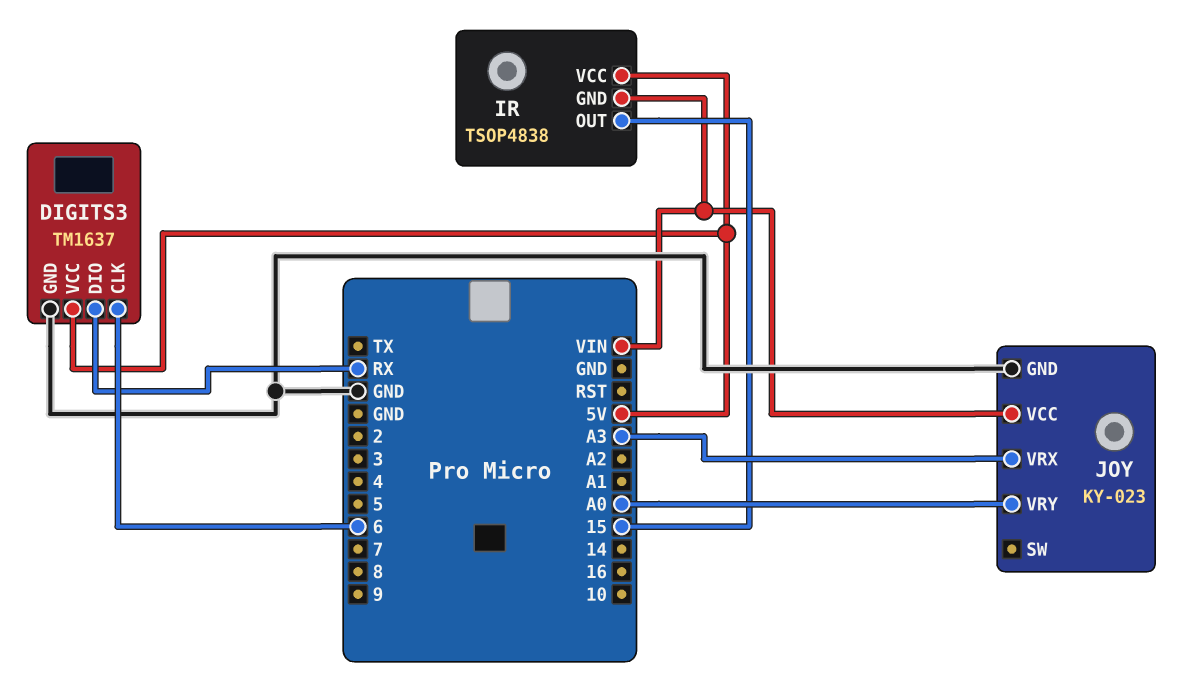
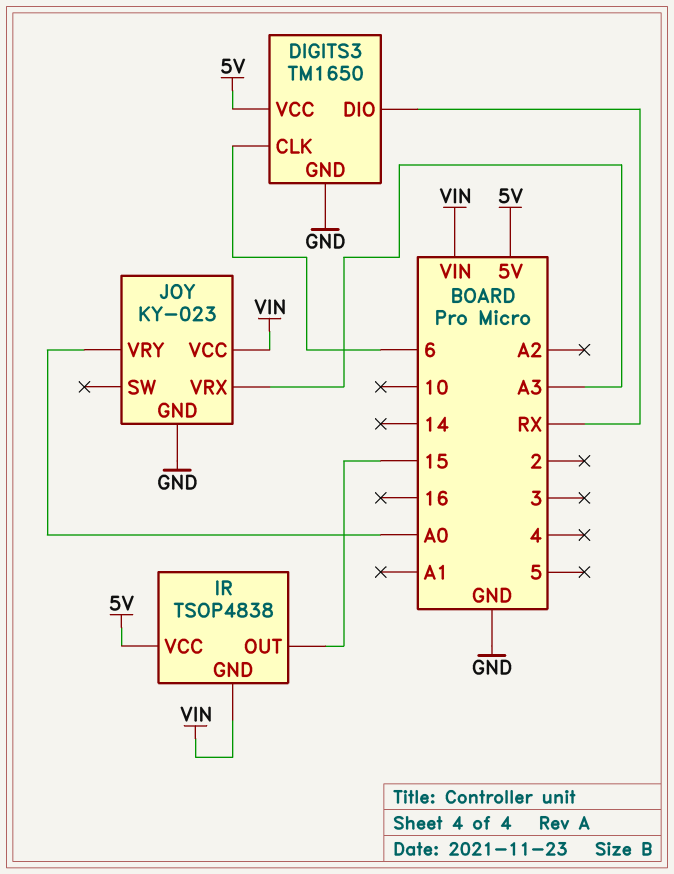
DIGITS3: TM1637 -> TM1650

